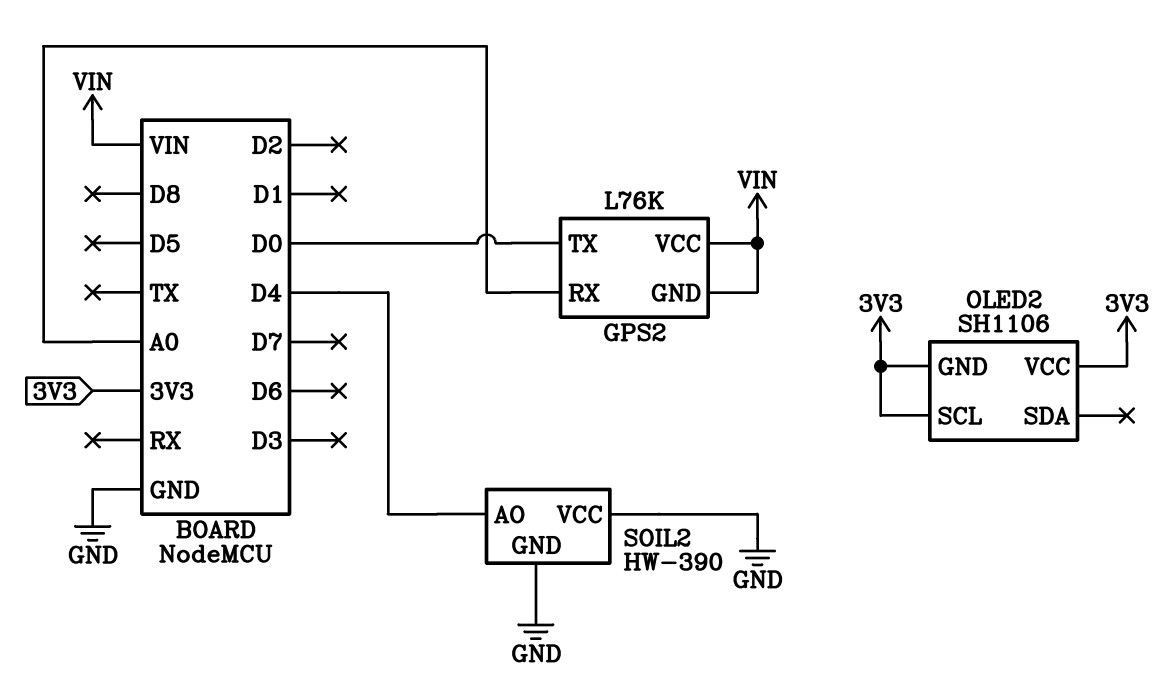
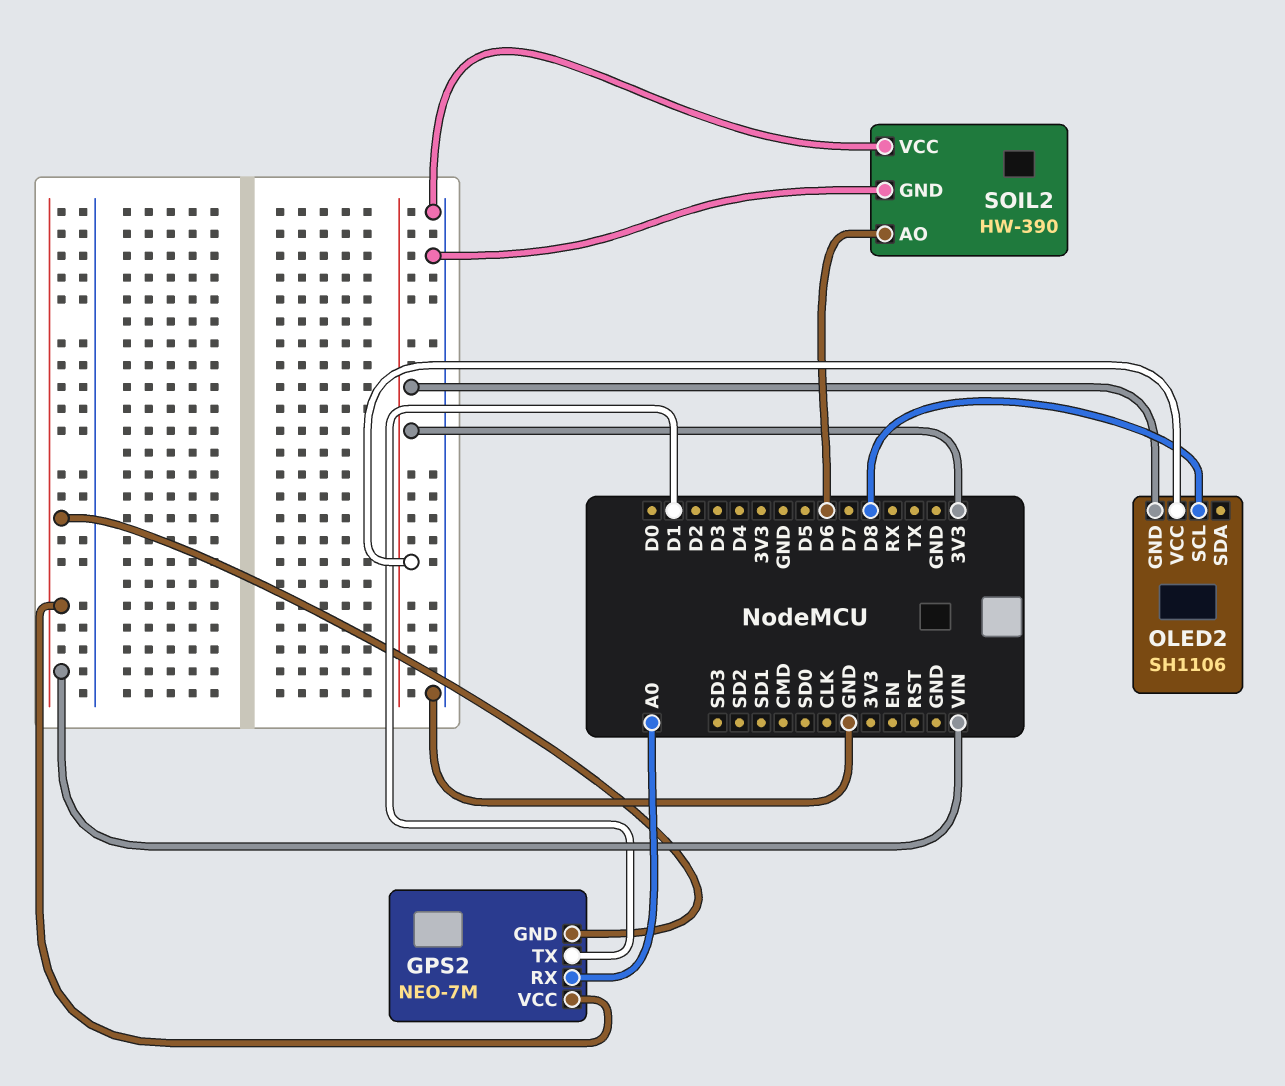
GPS2: L76K -> NEO-7M
GPS2 pin TX: D0 -> D1
OLED2 pin SCL: 3V3 -> D8
SOIL2 pin AO: D4 -> D6

